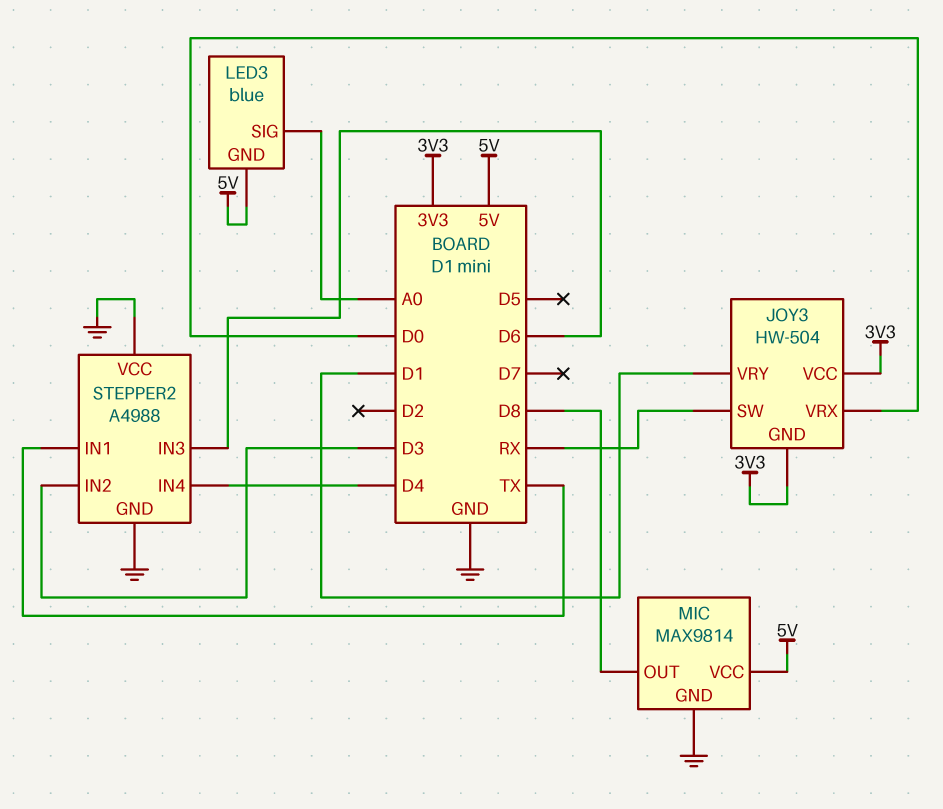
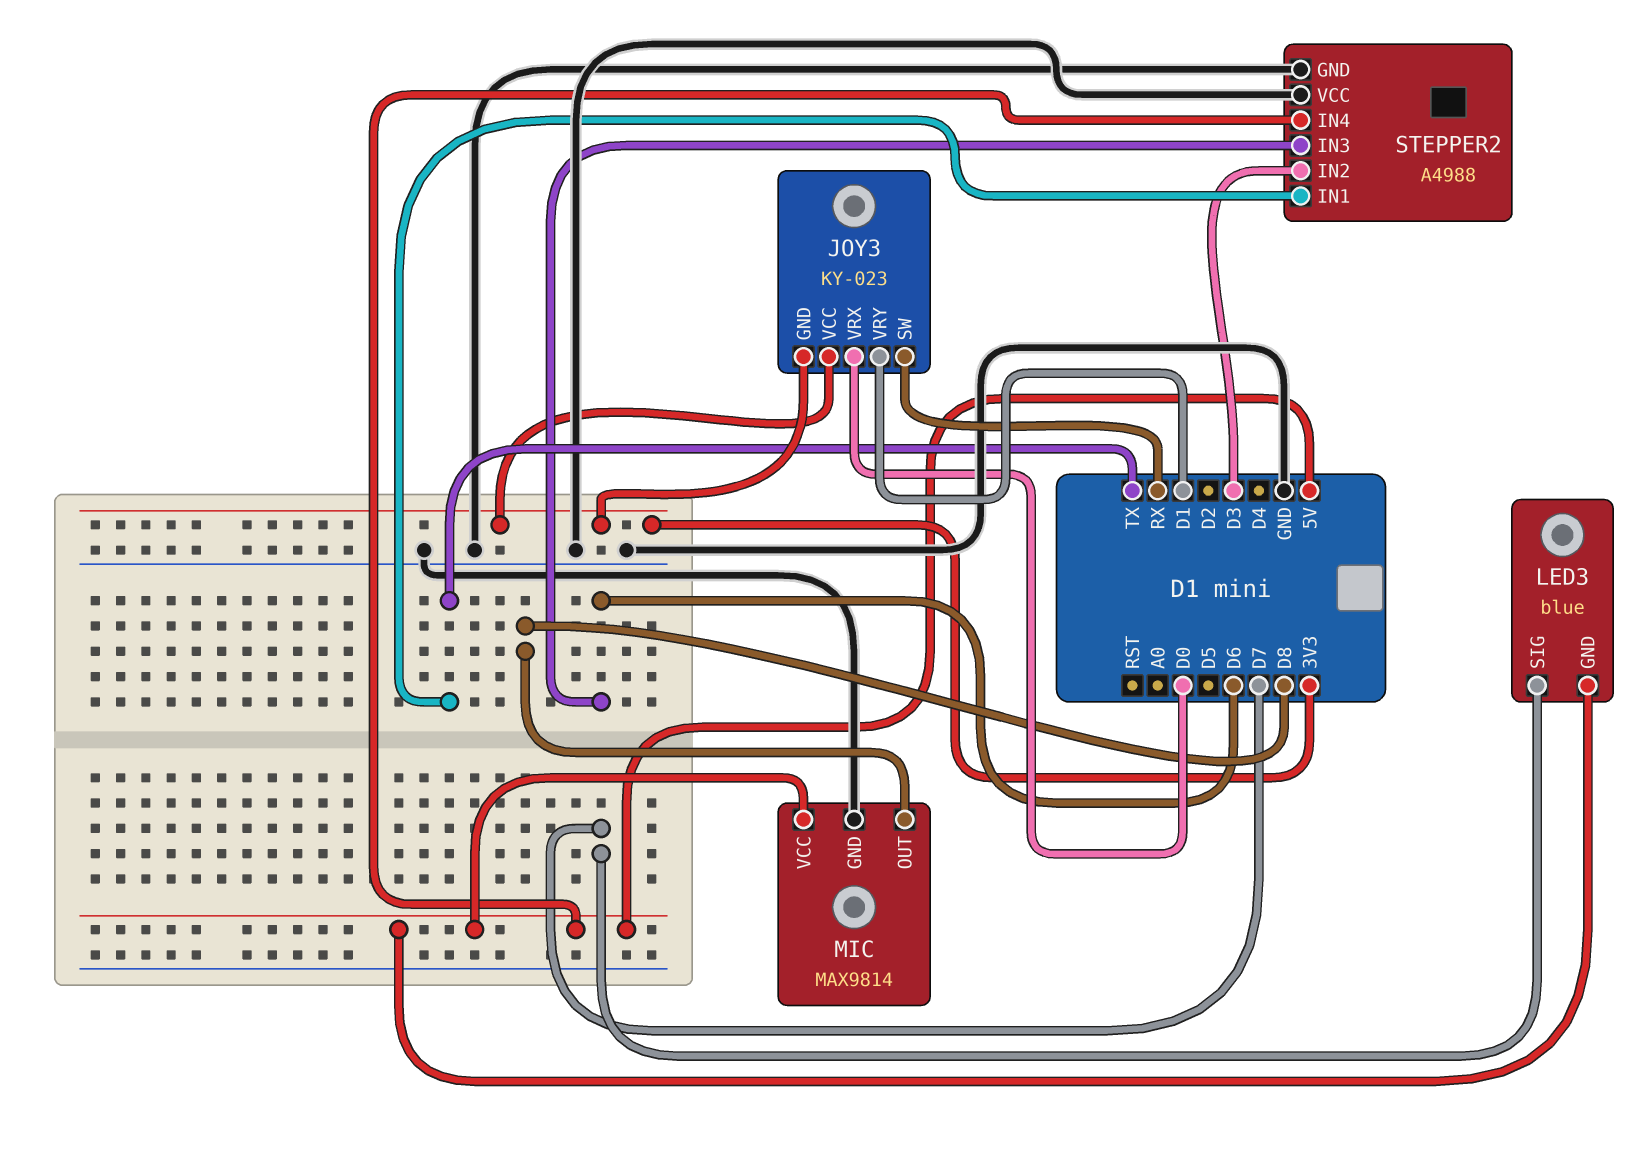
JOY3: HW-504 -> KY-023
LED3 pin SIG: A0 -> D7
STEPPER2 pin IN4: D4 -> 5V

